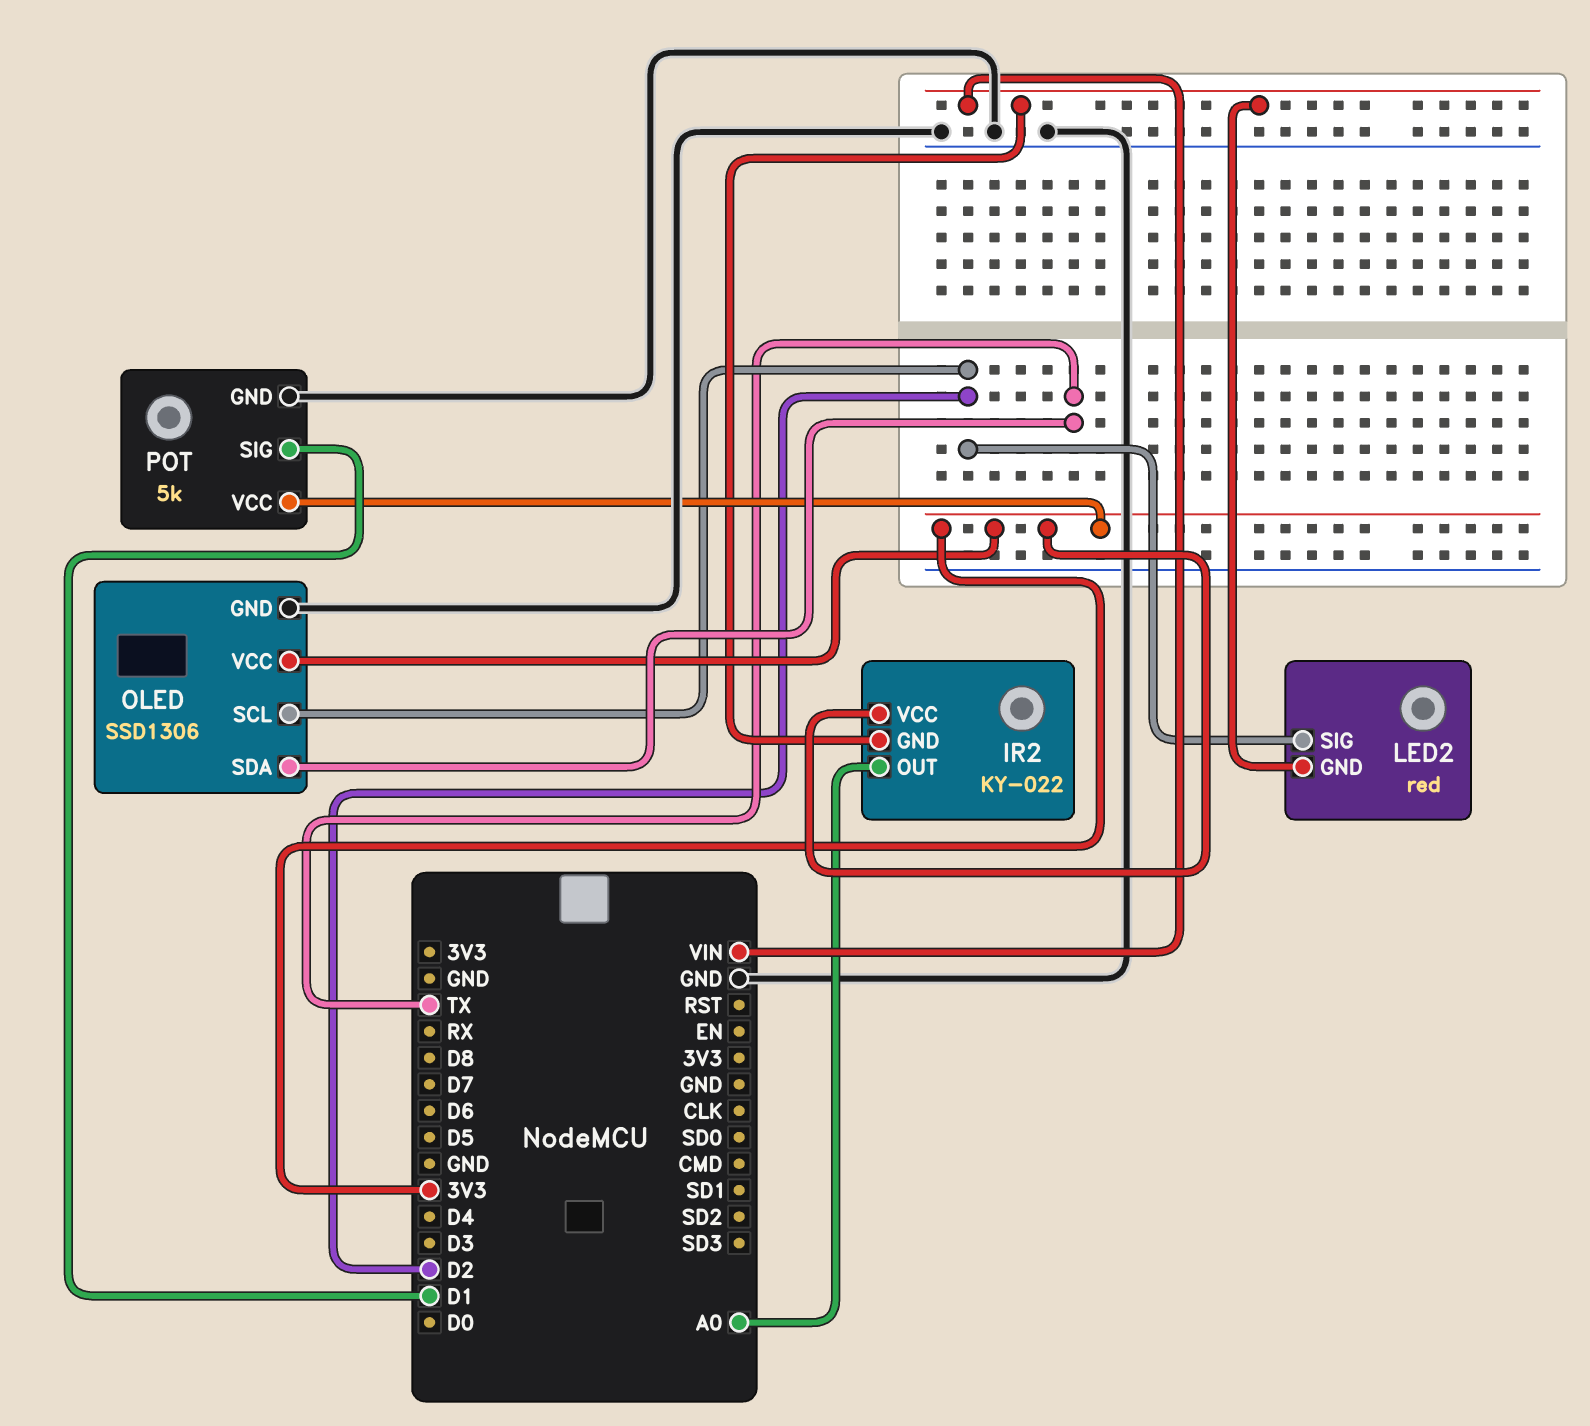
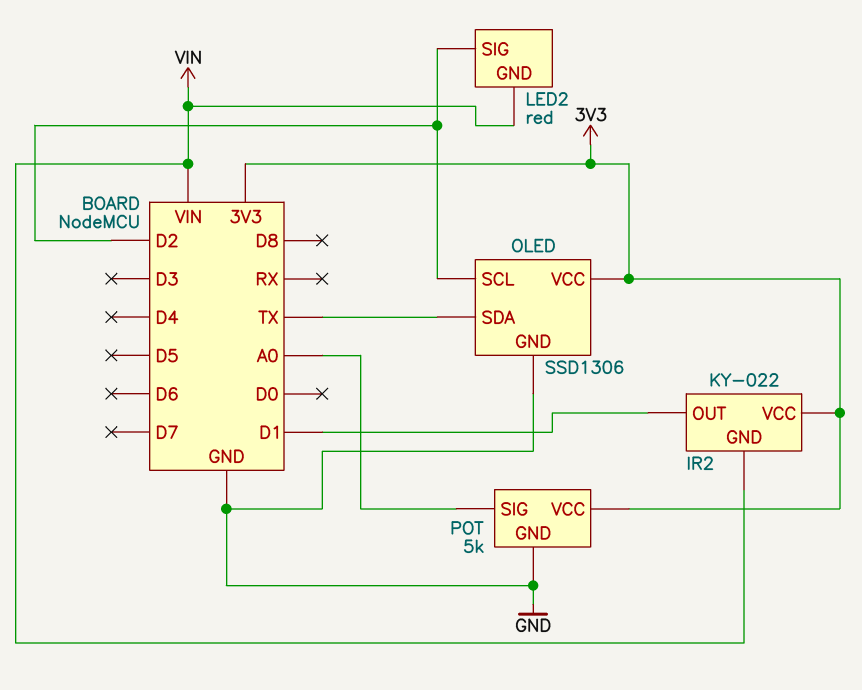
IR2 pin OUT: A0 -> D1
POT pin SIG: D1 -> A0

